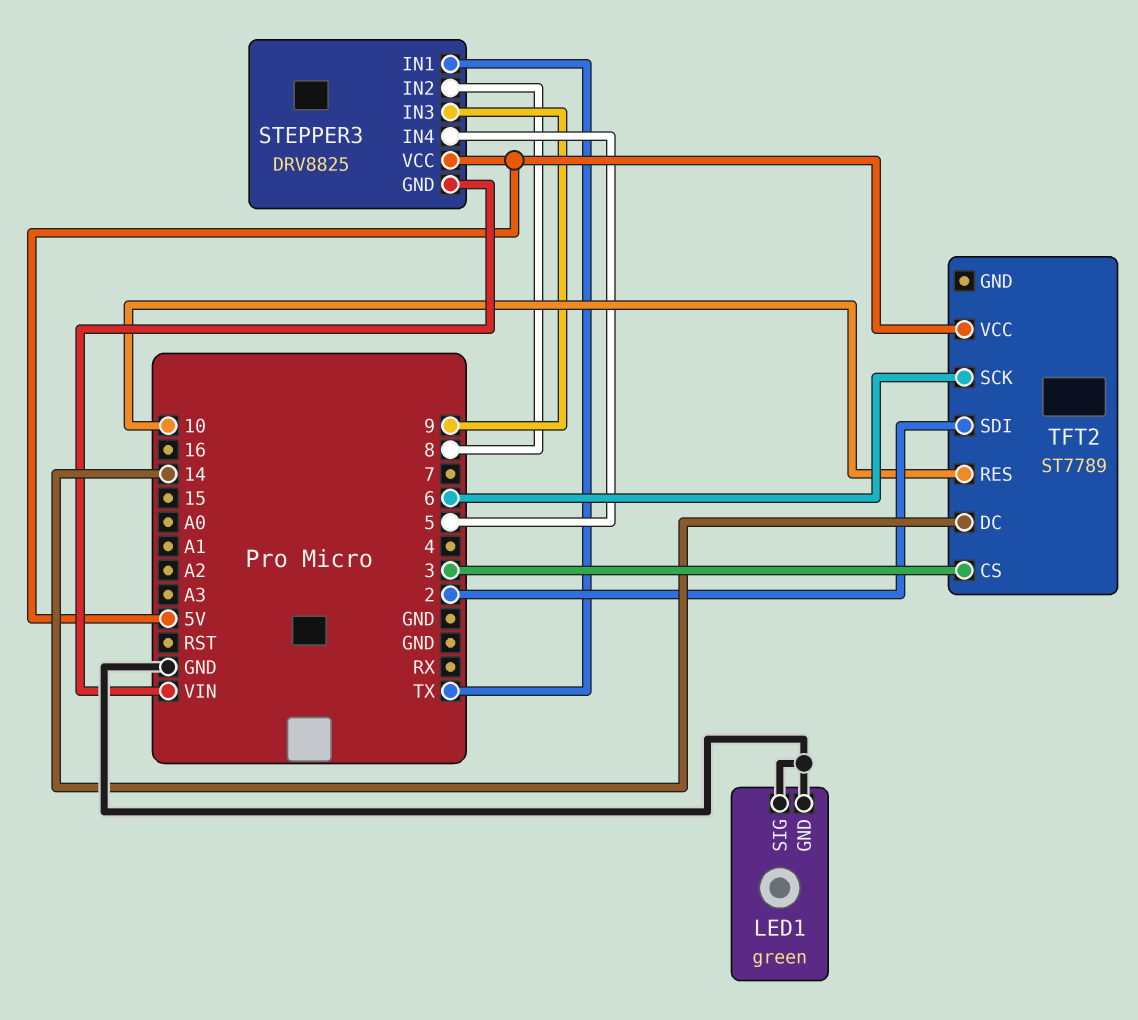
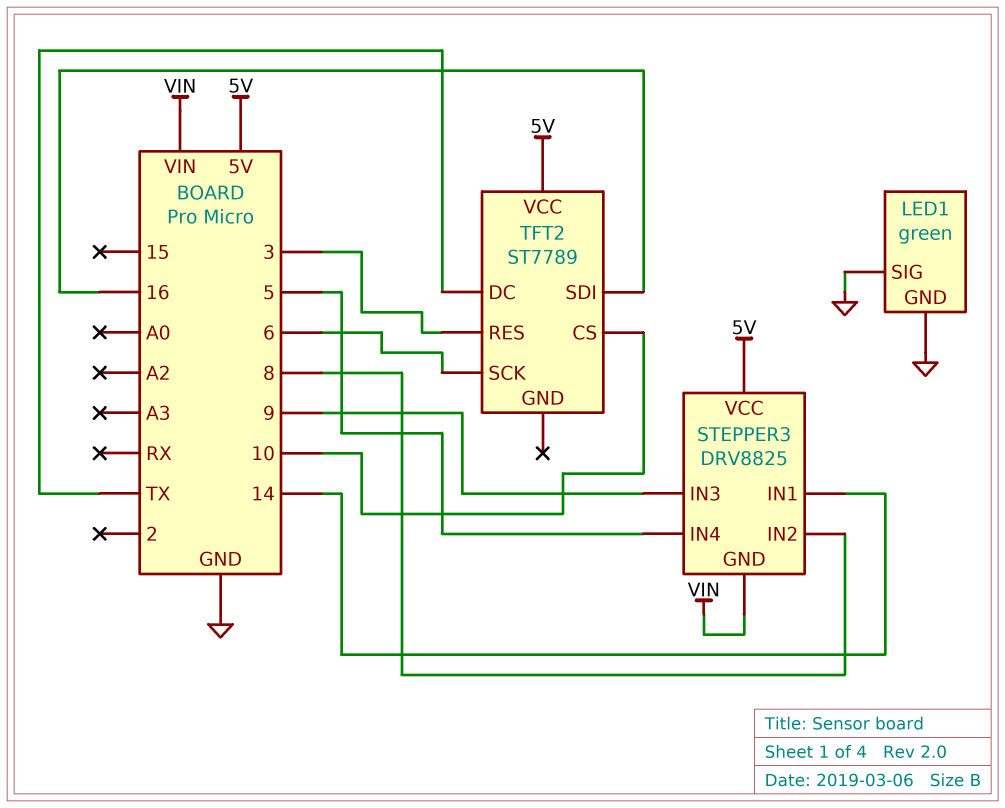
STEPPER3 pin IN1: TX -> 14
TFT2 pin CS: 3 -> 10
TFT2 pin DC: 14 -> TX
TFT2 pin RES: 10 -> 3
TFT2 pin SDI: 2 -> 16

